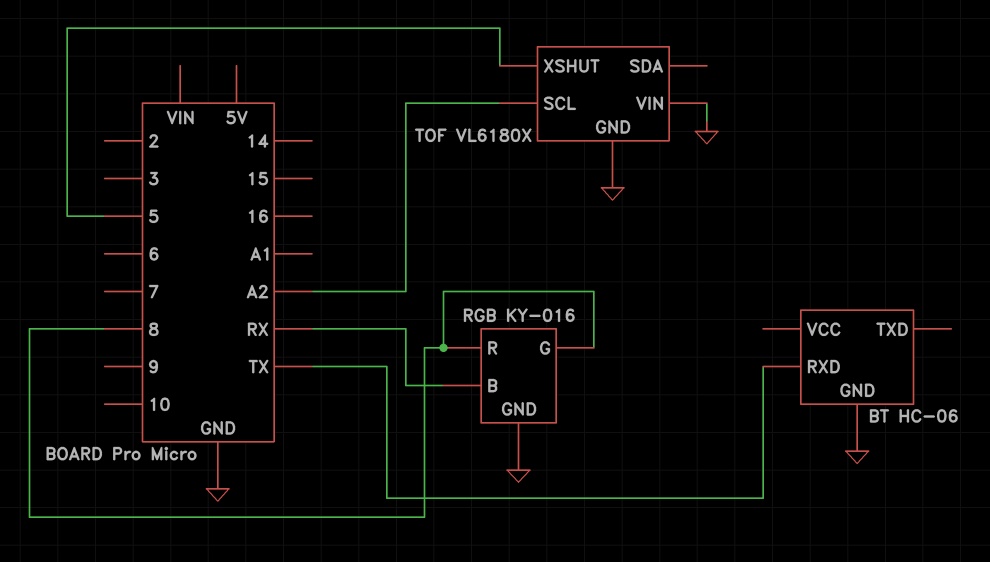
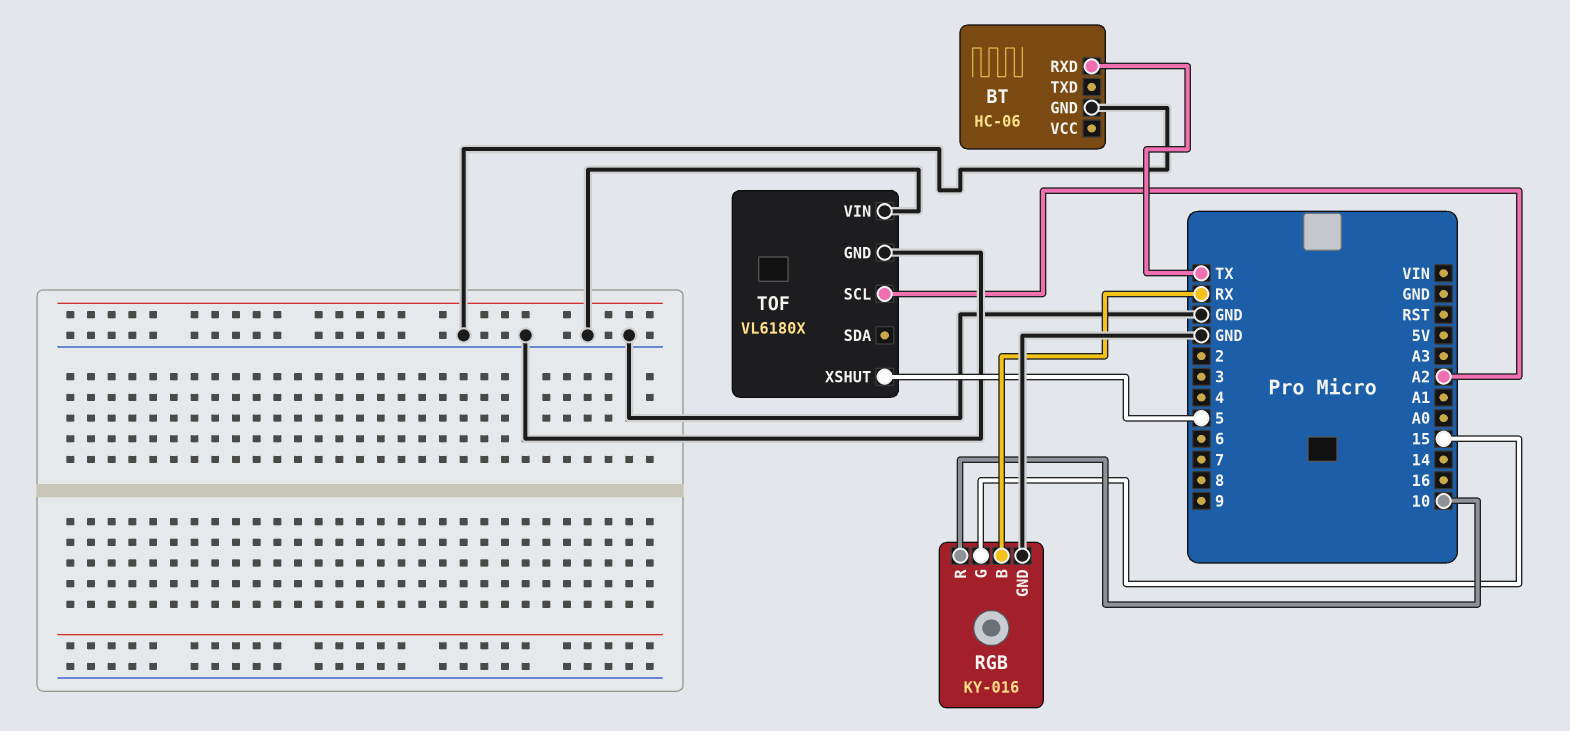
RGB pin G: 8 -> 15
RGB pin R: 8 -> 10

